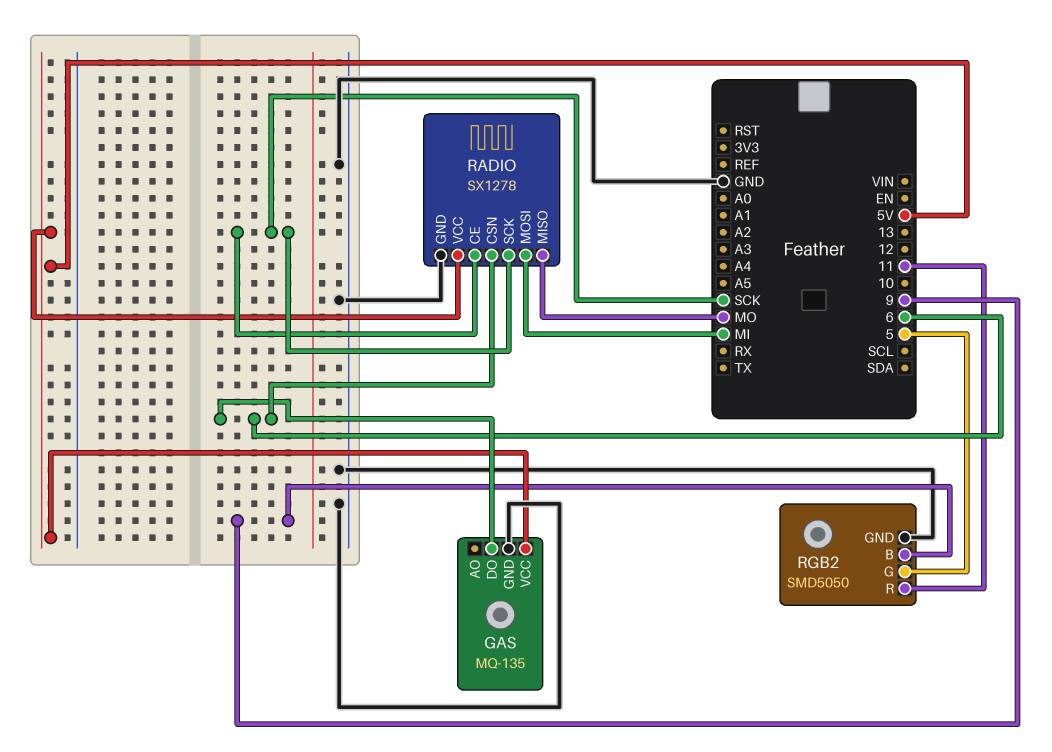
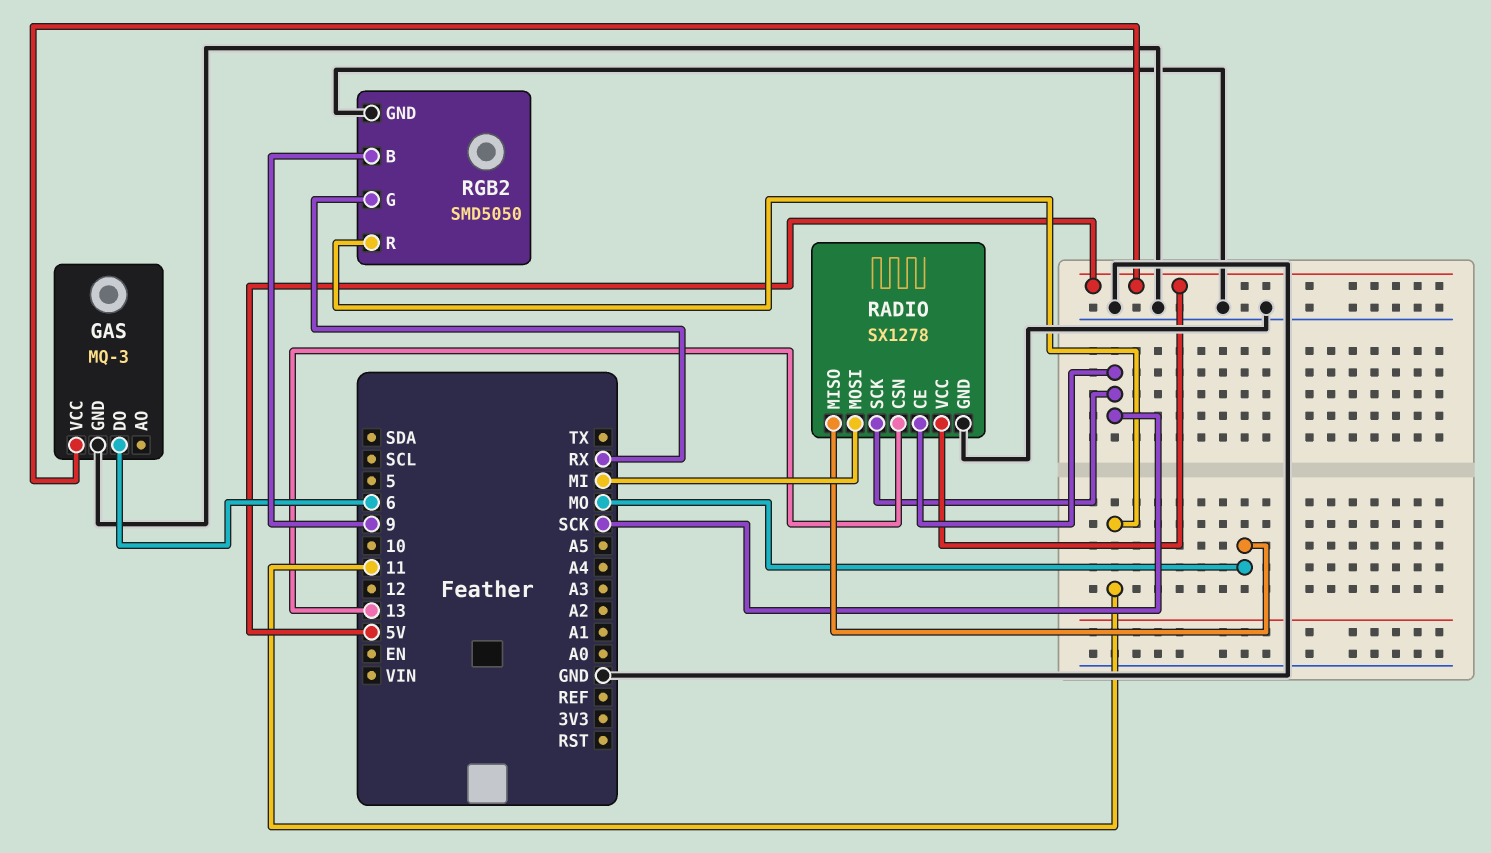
GAS: MQ-135 -> MQ-3
RADIO pin CSN: 6 -> 13
RGB2 pin G: 5 -> RX

